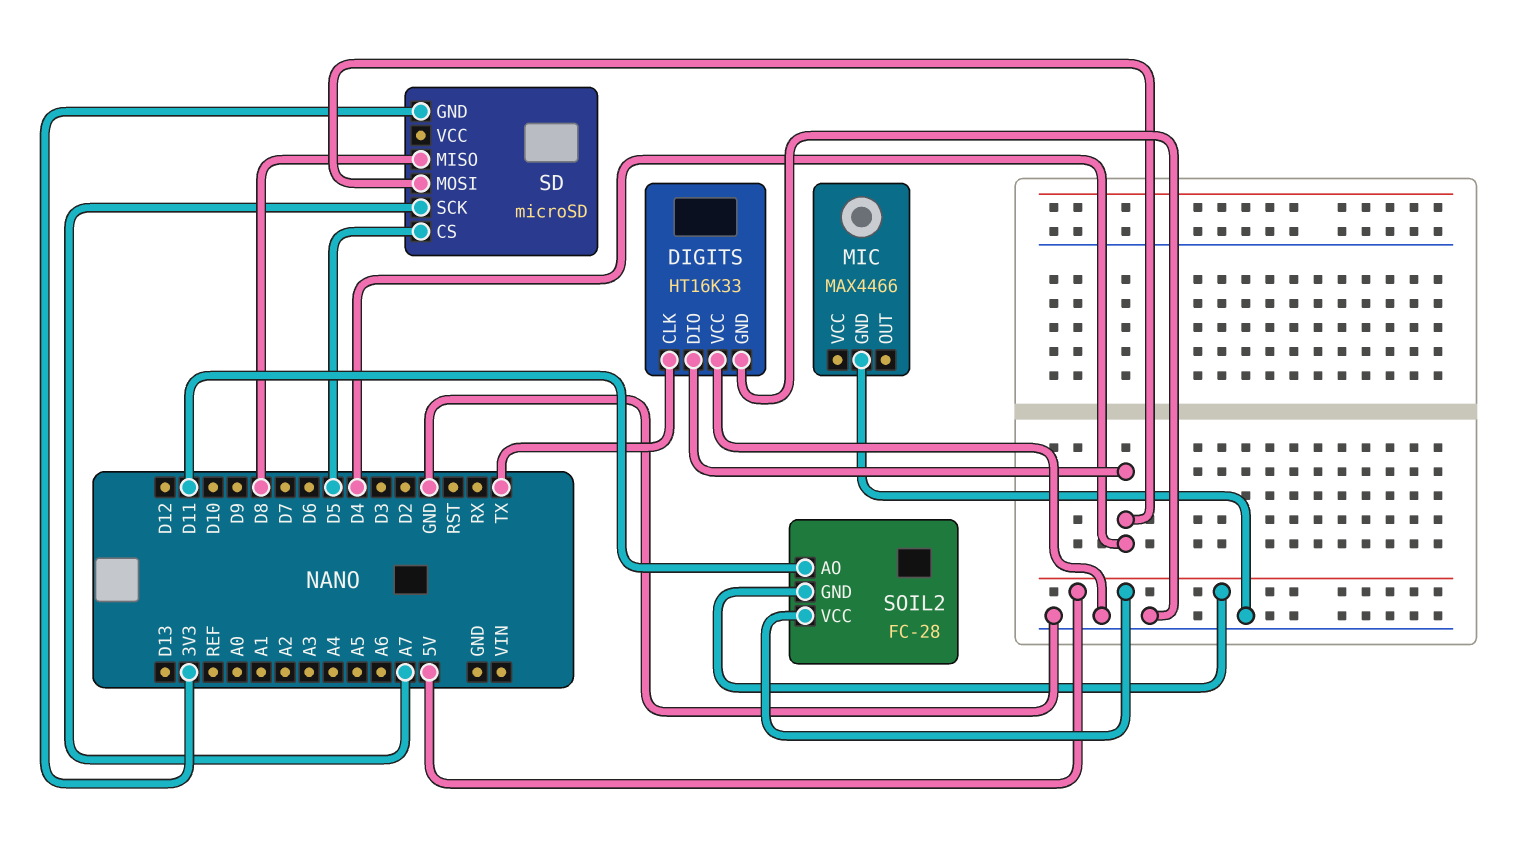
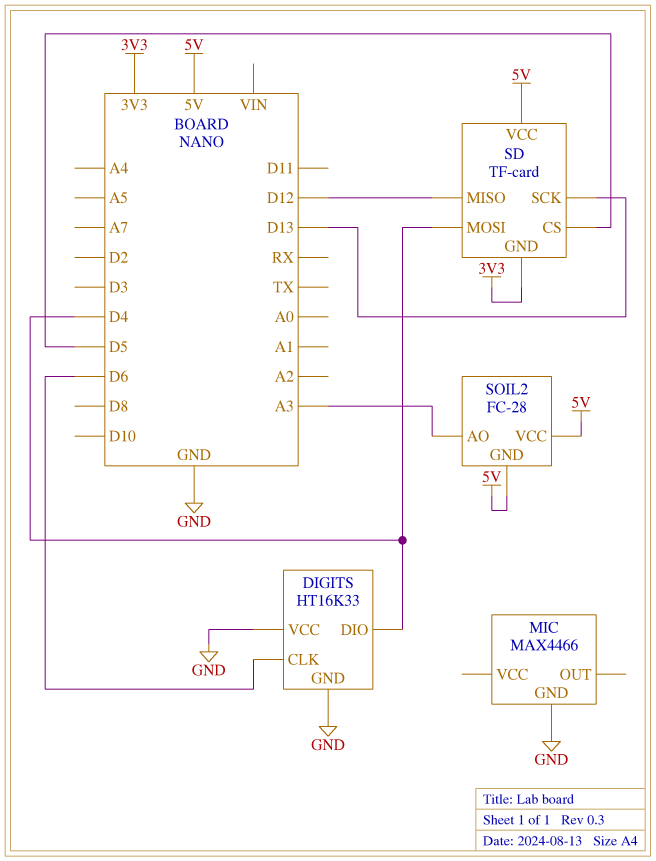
DIGITS pin CLK: TX -> D6
SD: microSD -> TF-card
SD pin MISO: D8 -> D12
SD pin SCK: A7 -> D13
SD pin VCC: none -> 5V
SOIL2 pin AO: D11 -> A3

